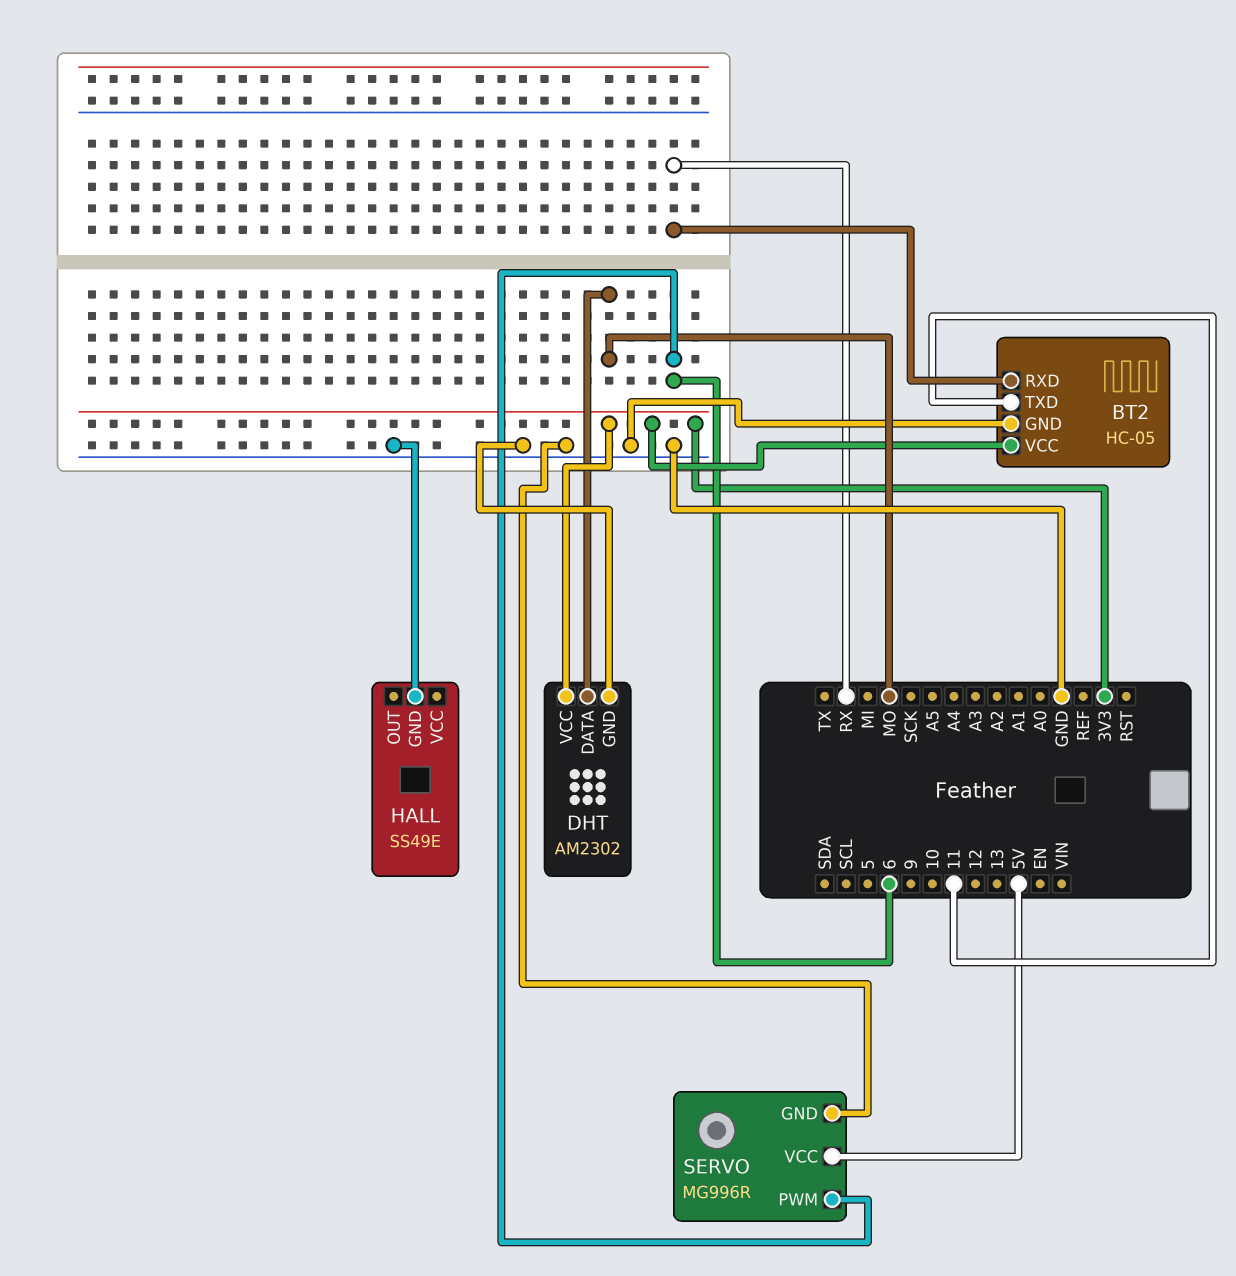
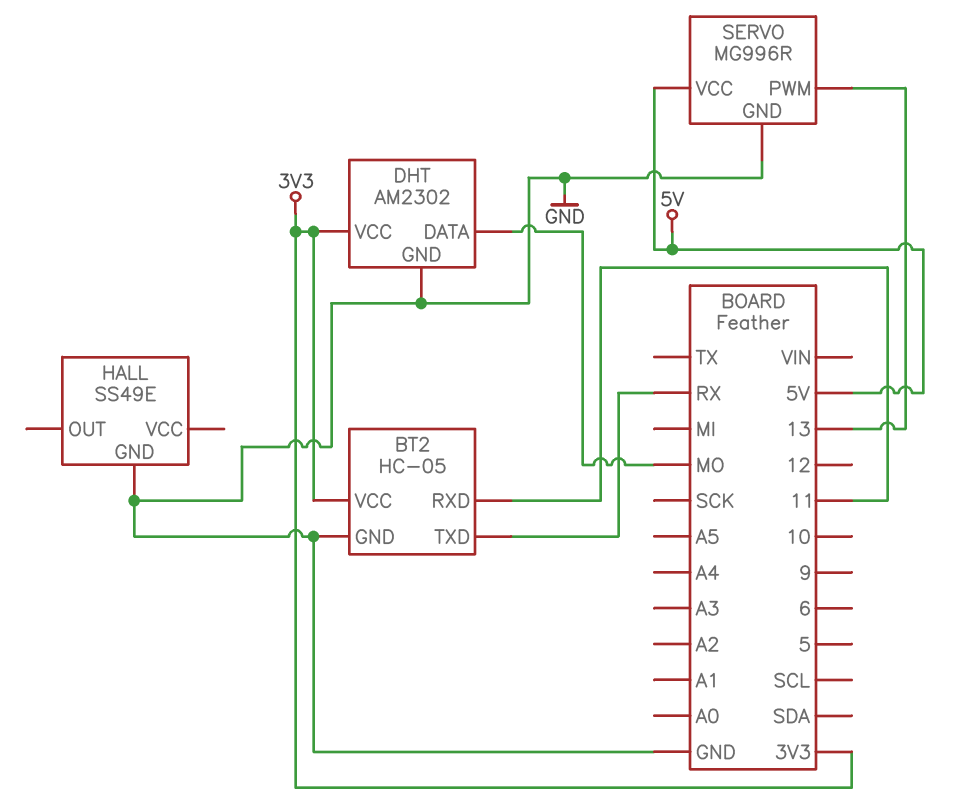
BT2 pin RXD: RX -> 11
BT2 pin TXD: 11 -> RX
SERVO pin PWM: 6 -> 13

